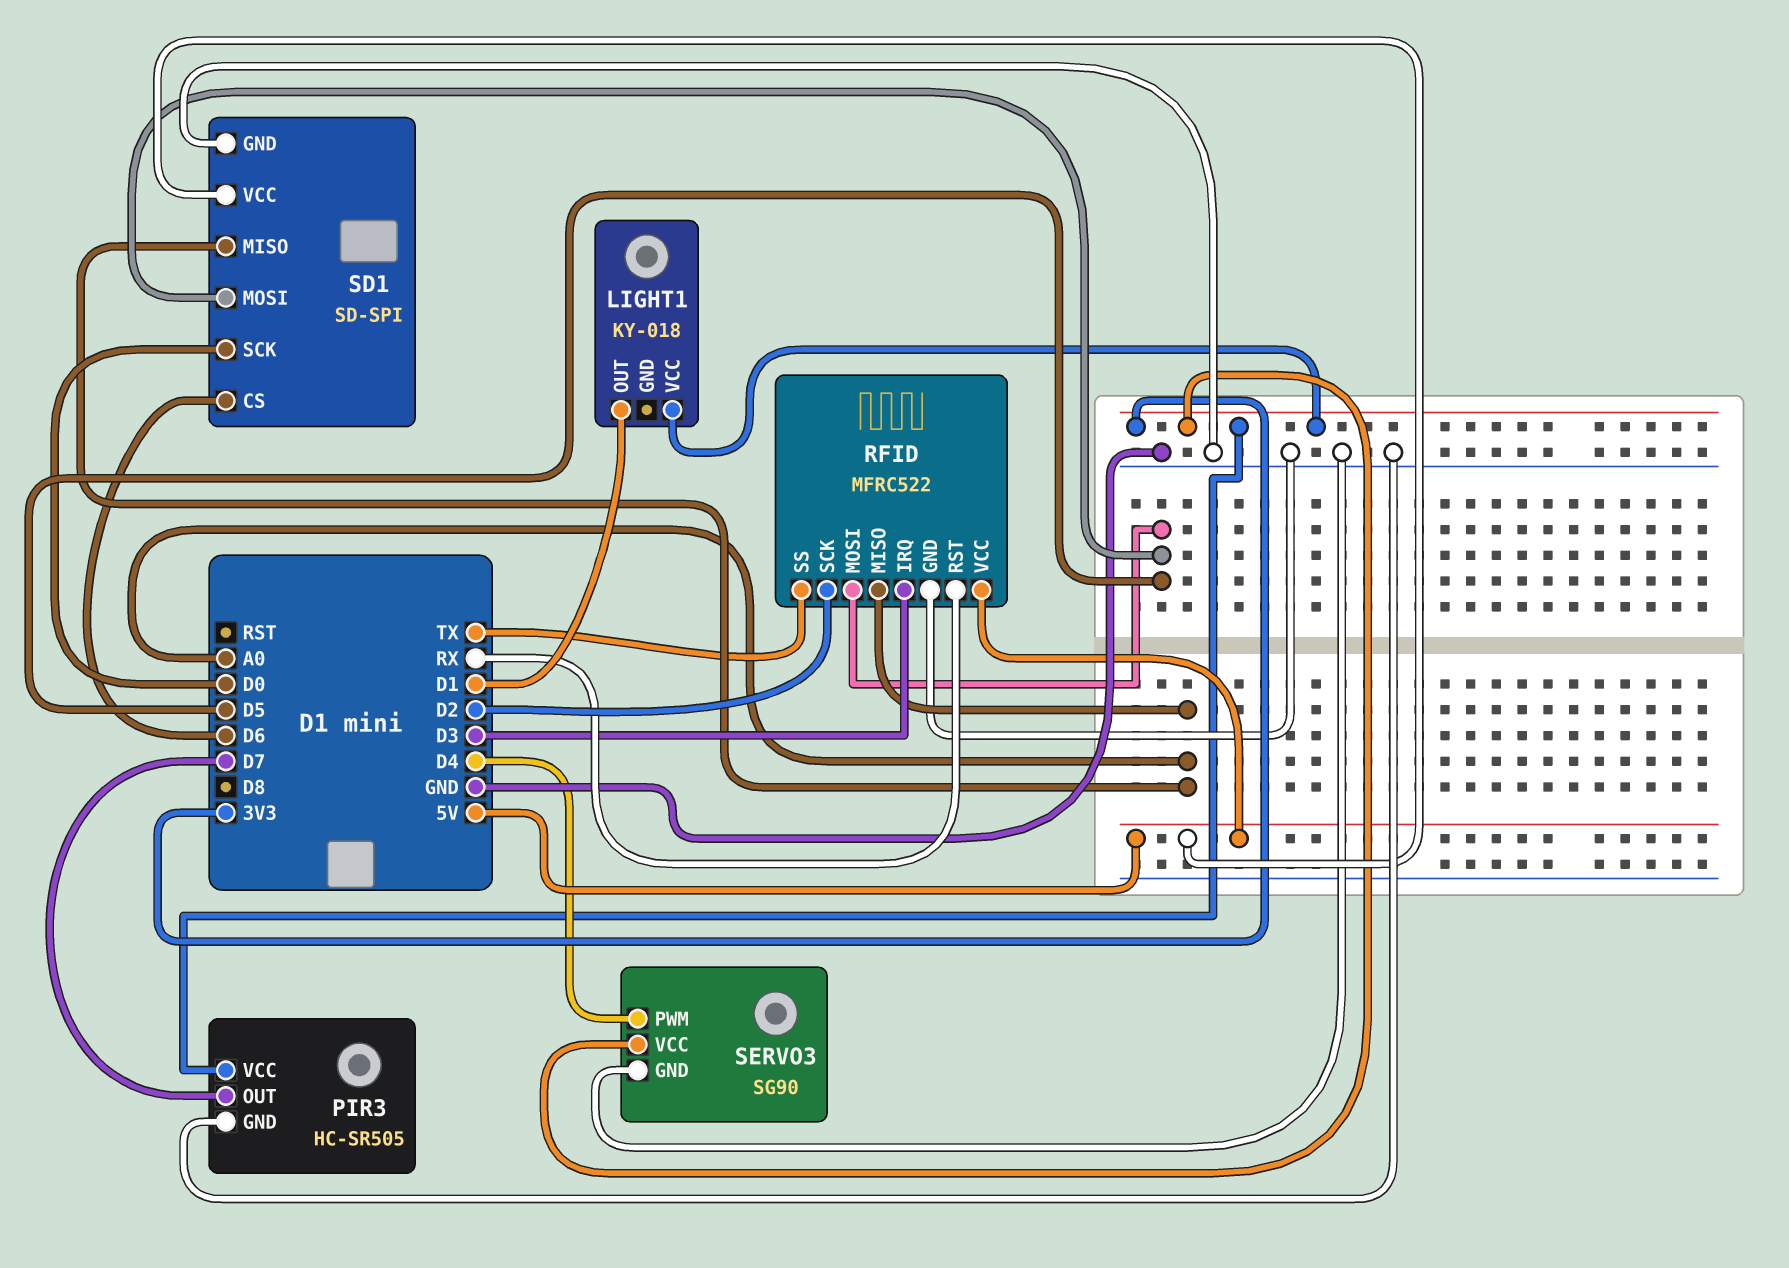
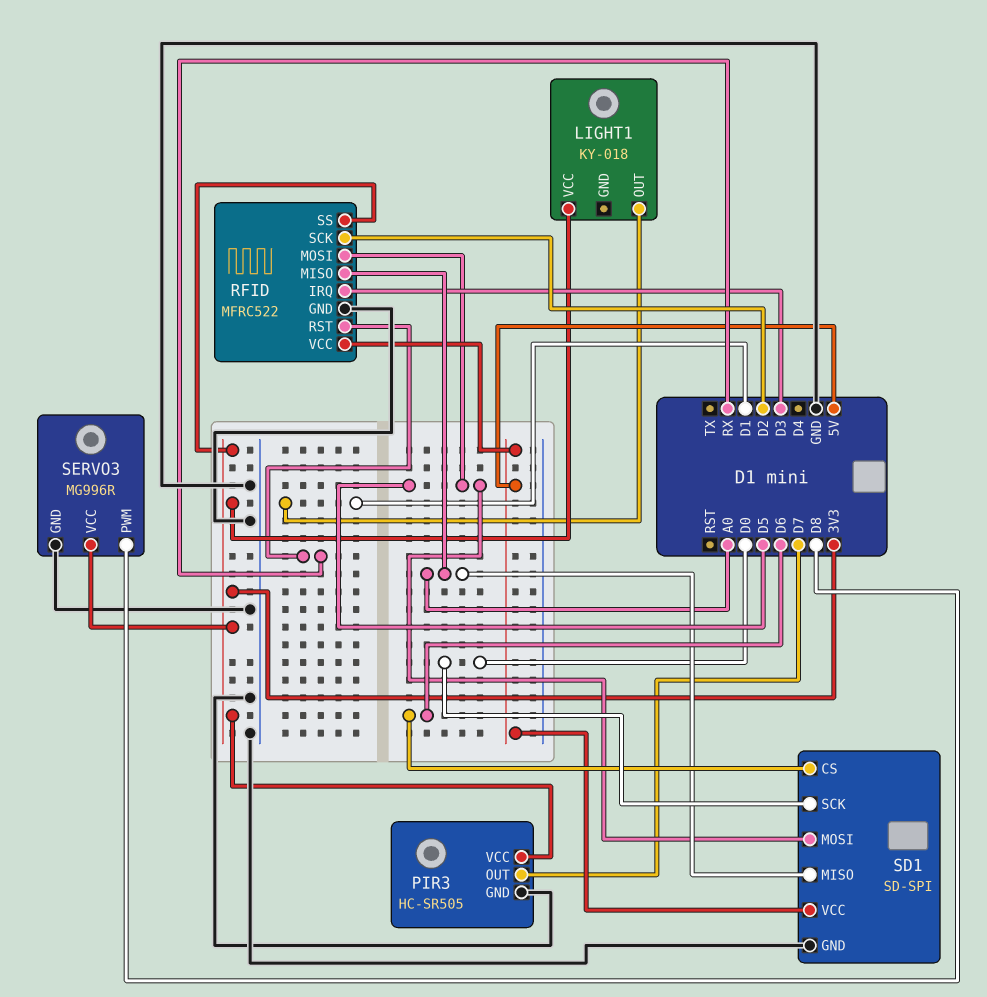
RFID pin SS: TX -> 3V3
SERVO3: SG90 -> MG996R
SERVO3 pin PWM: D4 -> D8

